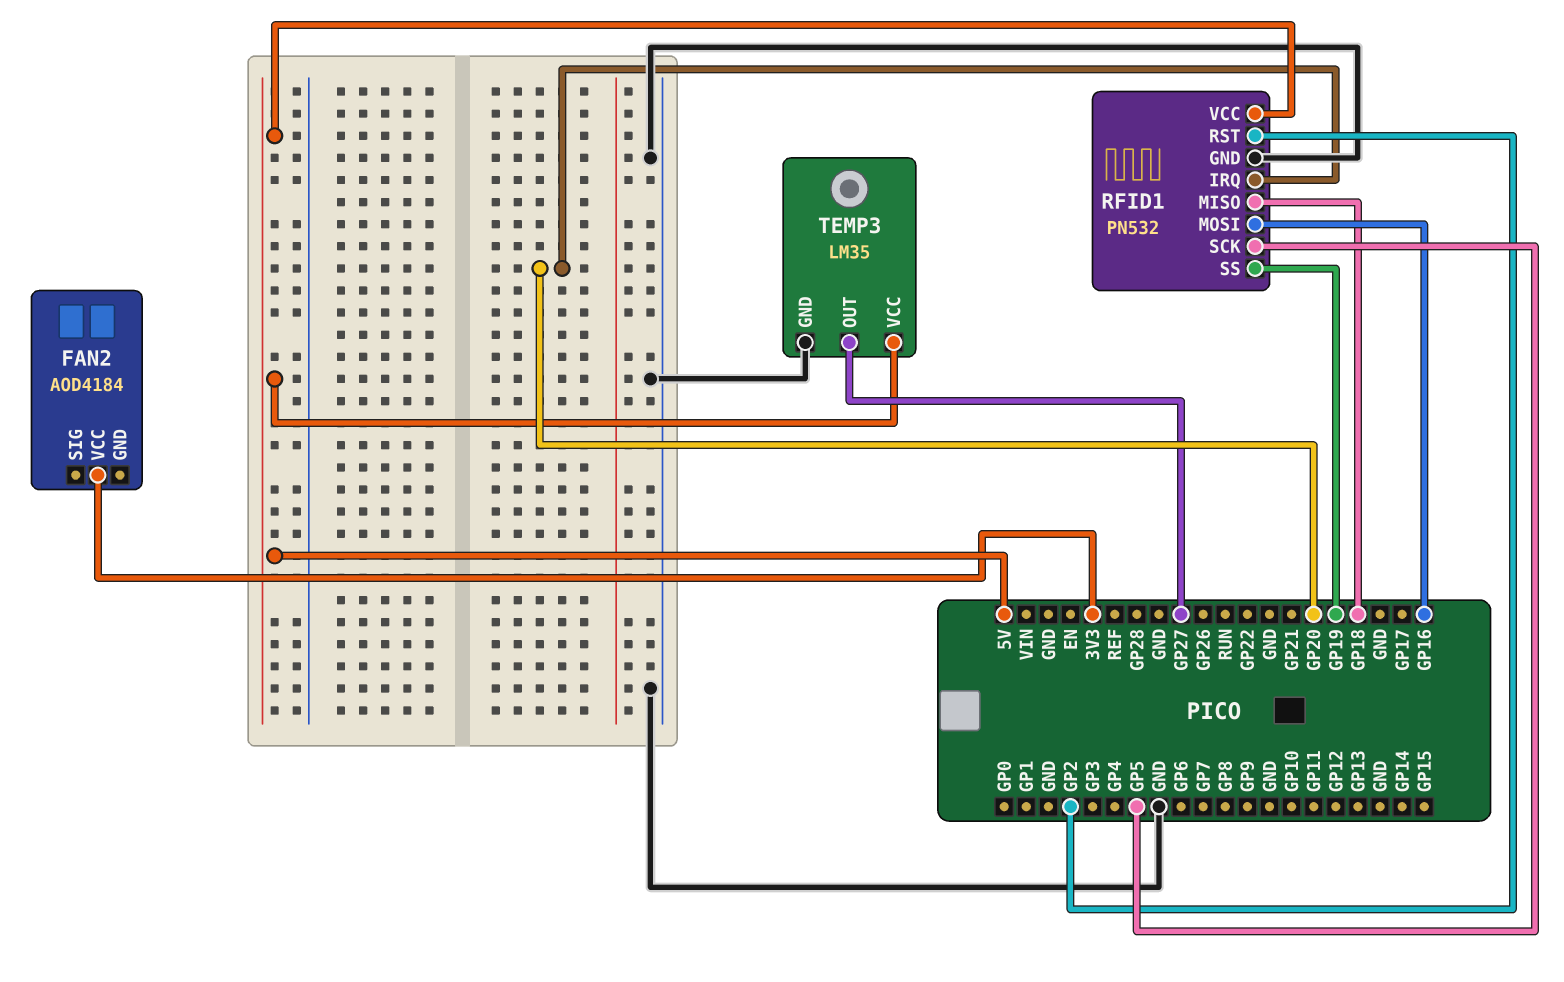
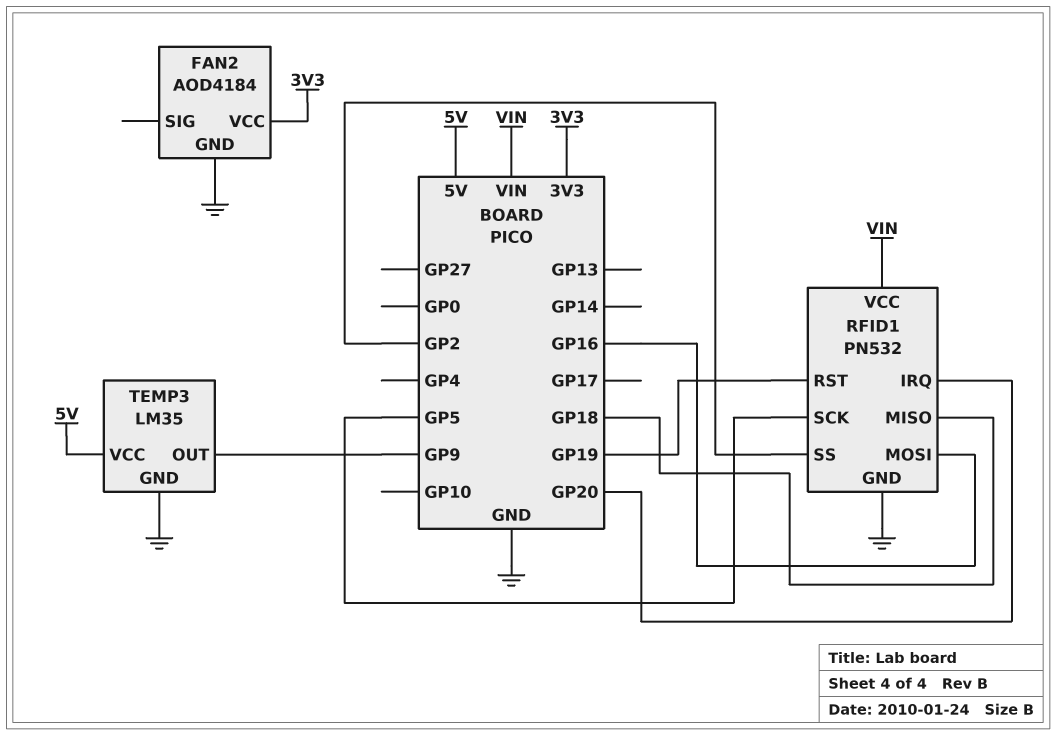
FAN2 pin GND: none -> GND
RFID1 pin RST: GP2 -> GP19
RFID1 pin SS: GP19 -> GP2
RFID1 pin VCC: 5V -> VIN
TEMP3 pin OUT: GP27 -> GP9

